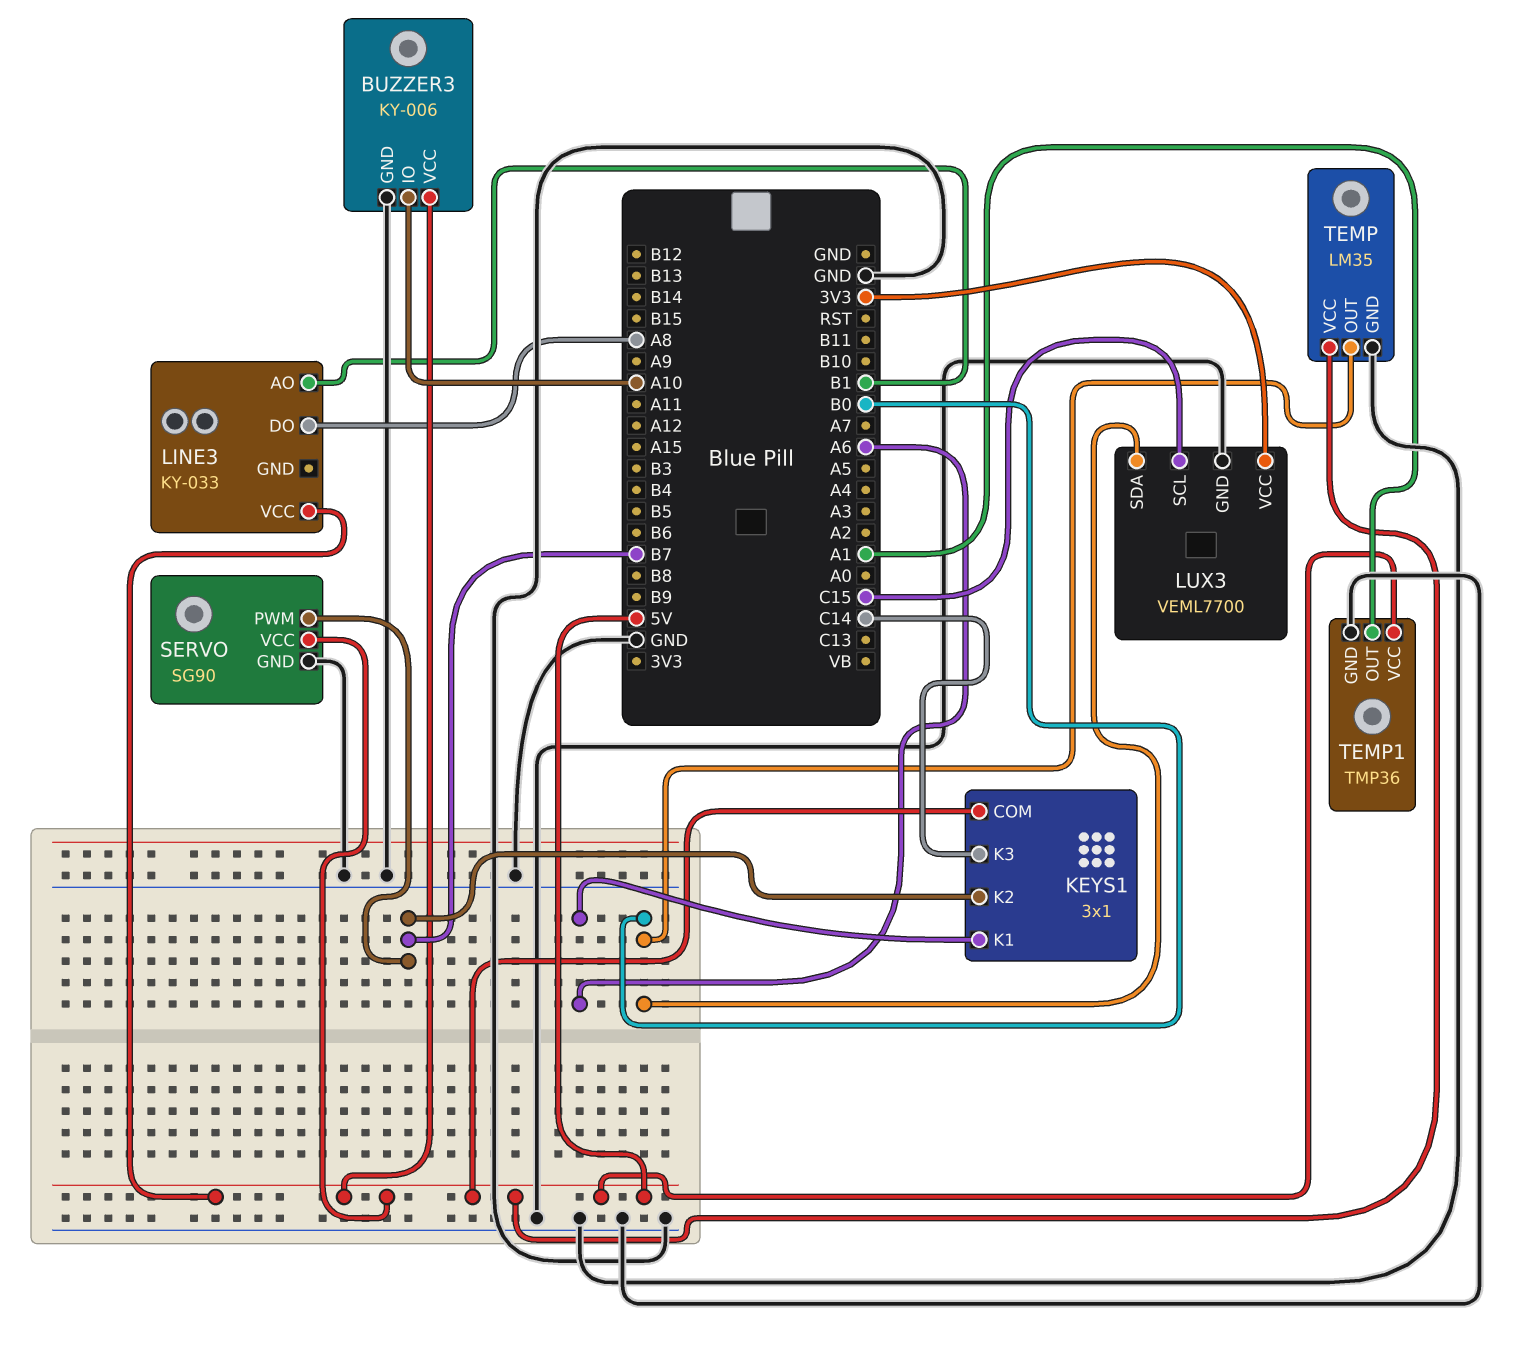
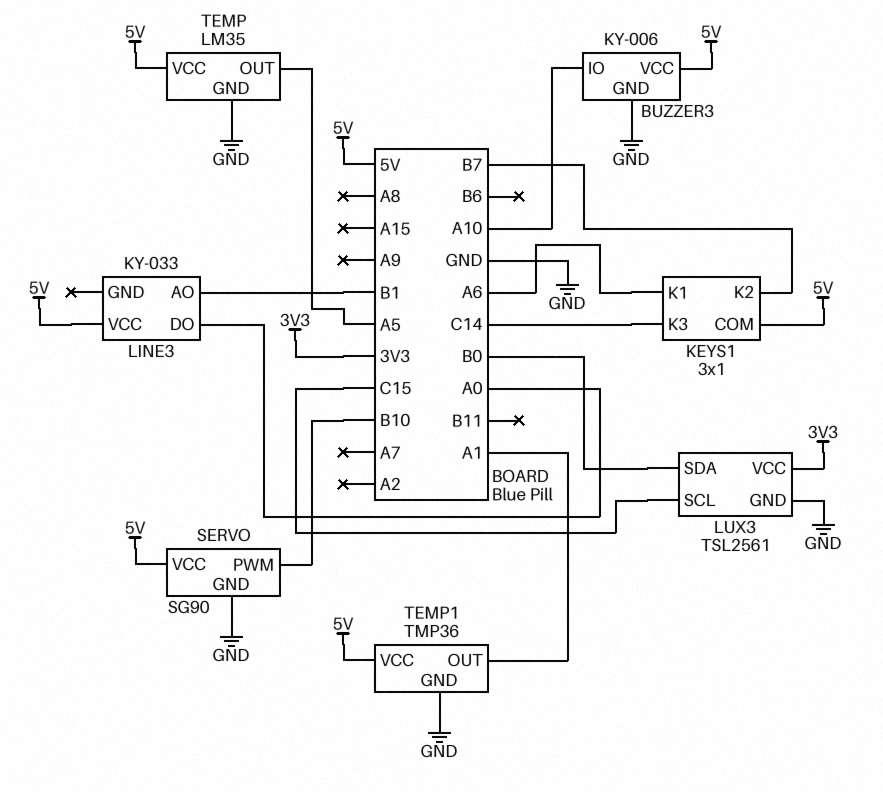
LINE3 pin DO: A8 -> A0
LUX3: VEML7700 -> TSL2561
SERVO pin PWM: B7 -> B10
TEMP pin OUT: B0 -> A5

